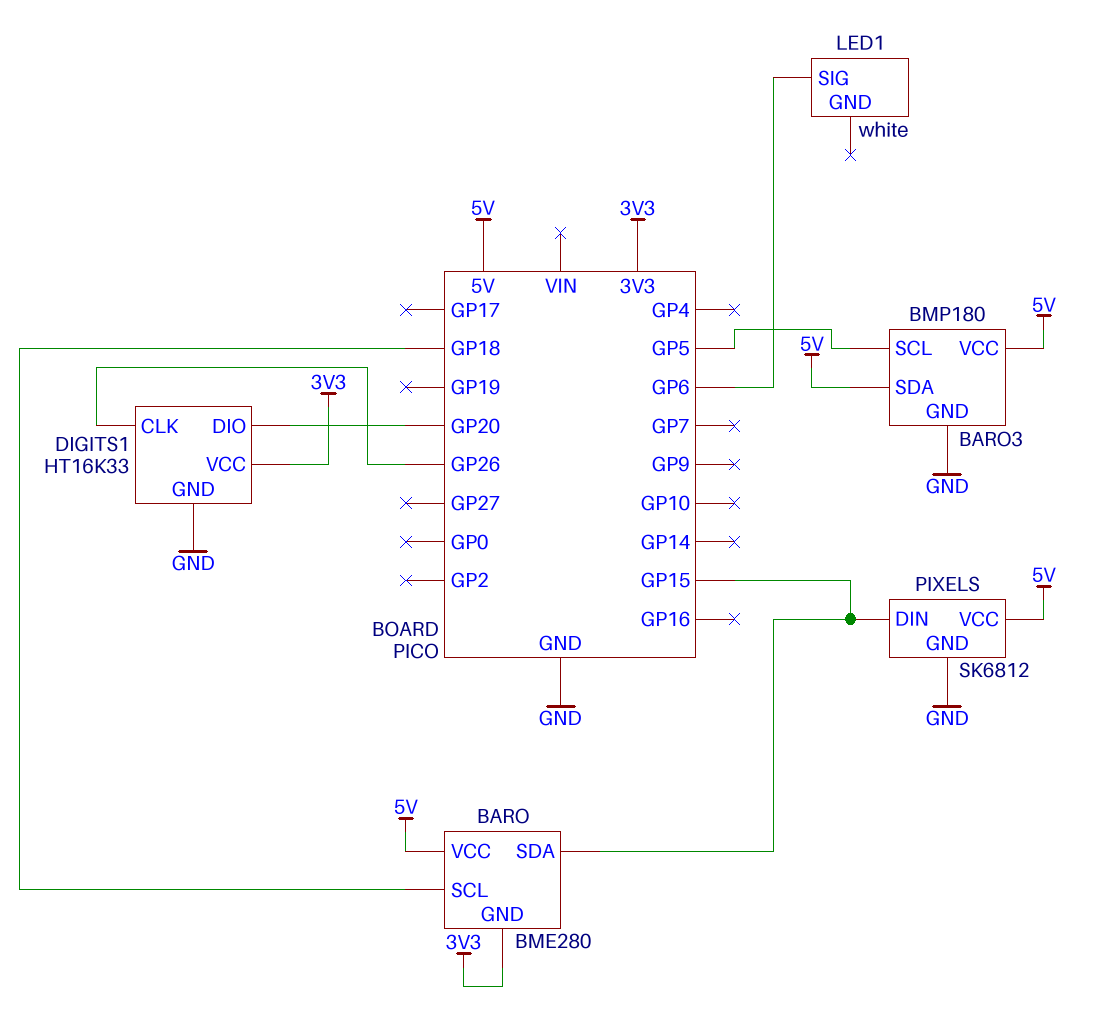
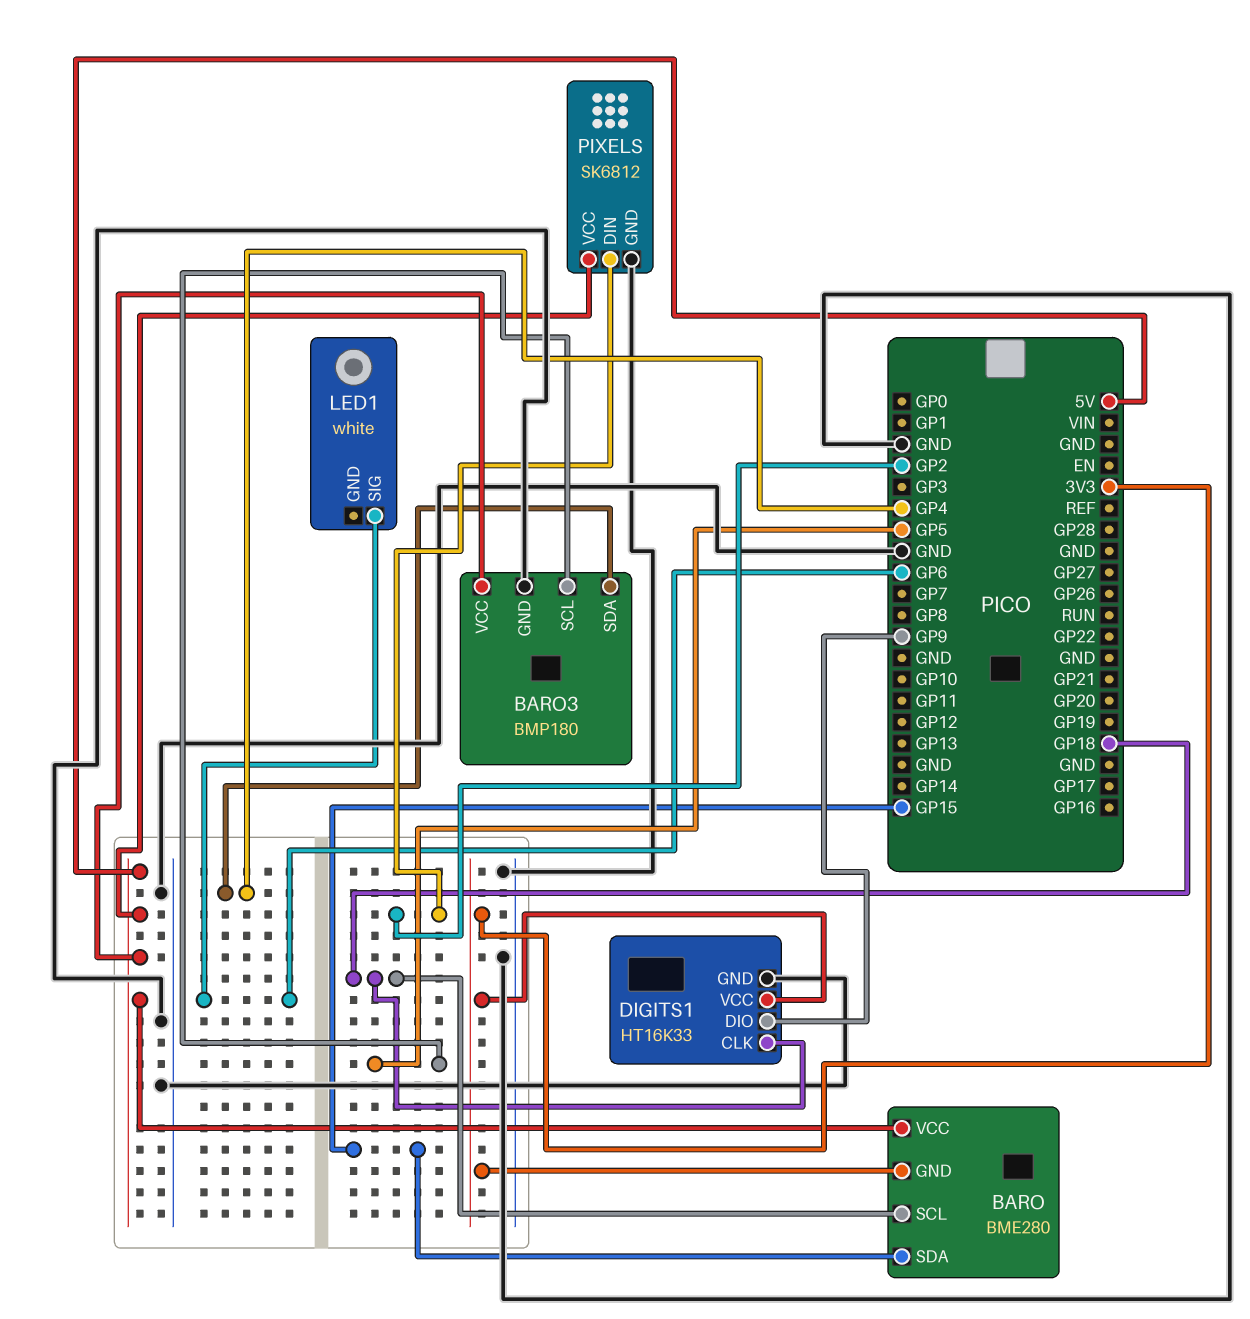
BARO3 pin SDA: 5V -> GP4
DIGITS1 pin CLK: GP26 -> GP18
DIGITS1 pin DIO: GP20 -> GP9
PIXELS pin DIN: GP15 -> GP2

